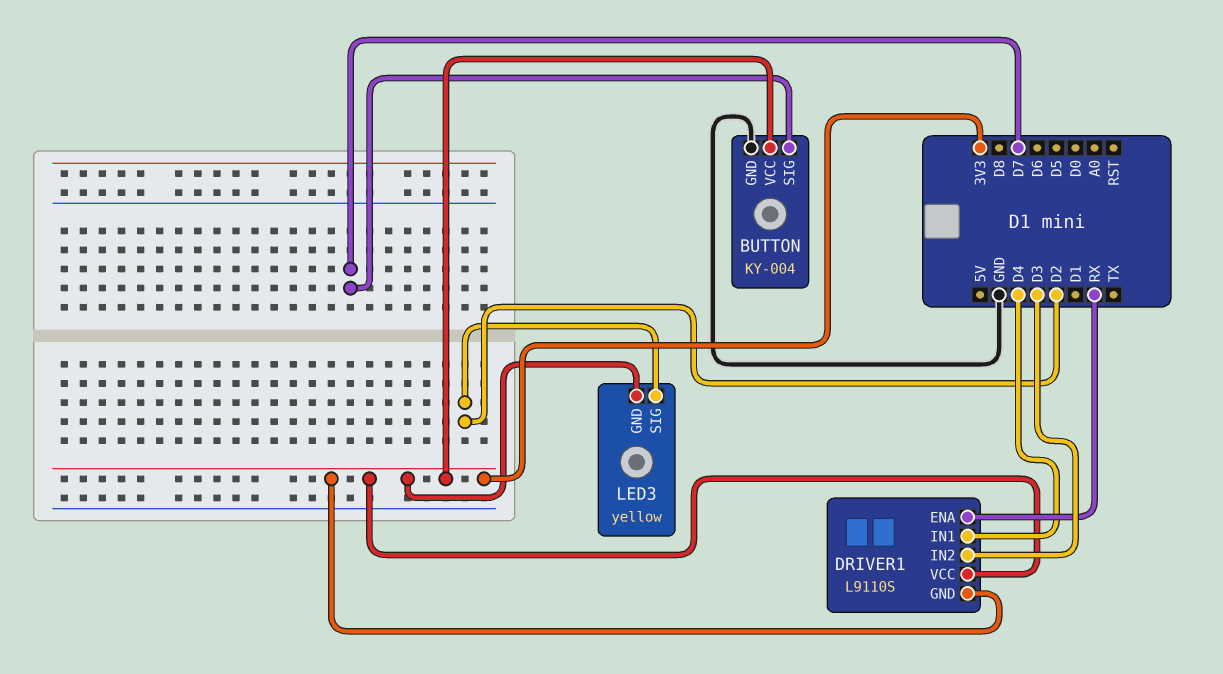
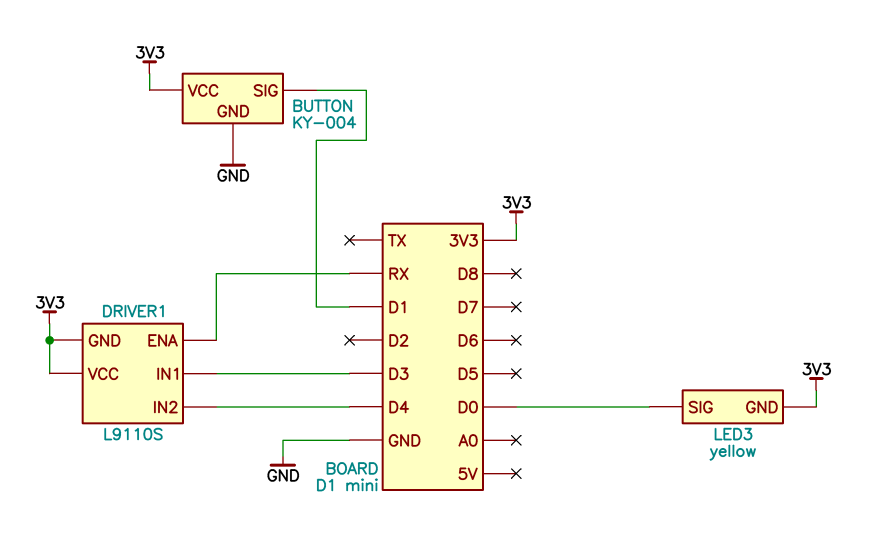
BUTTON pin SIG: D7 -> D1
DRIVER1 pin IN1: D4 -> D3
DRIVER1 pin IN2: D3 -> D4
LED3 pin SIG: D2 -> D0

